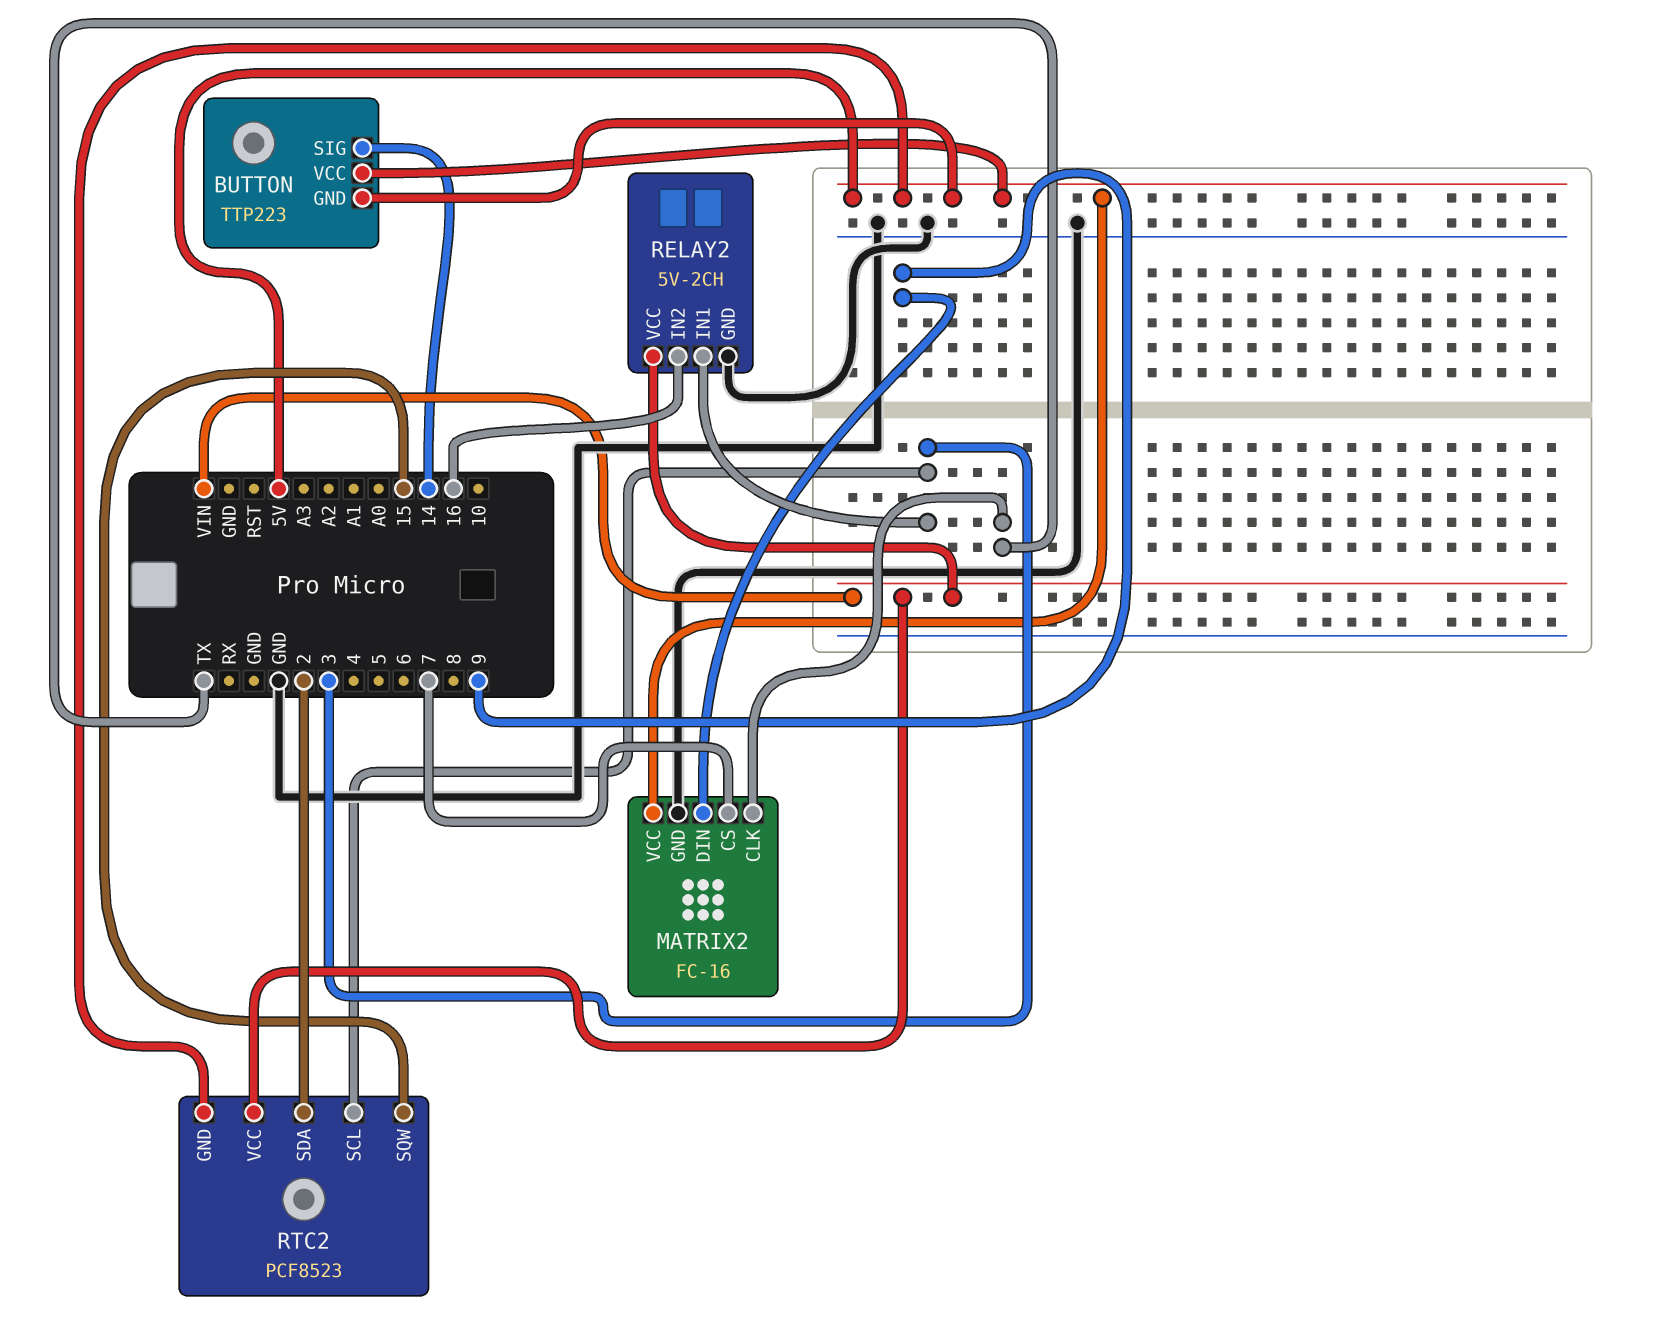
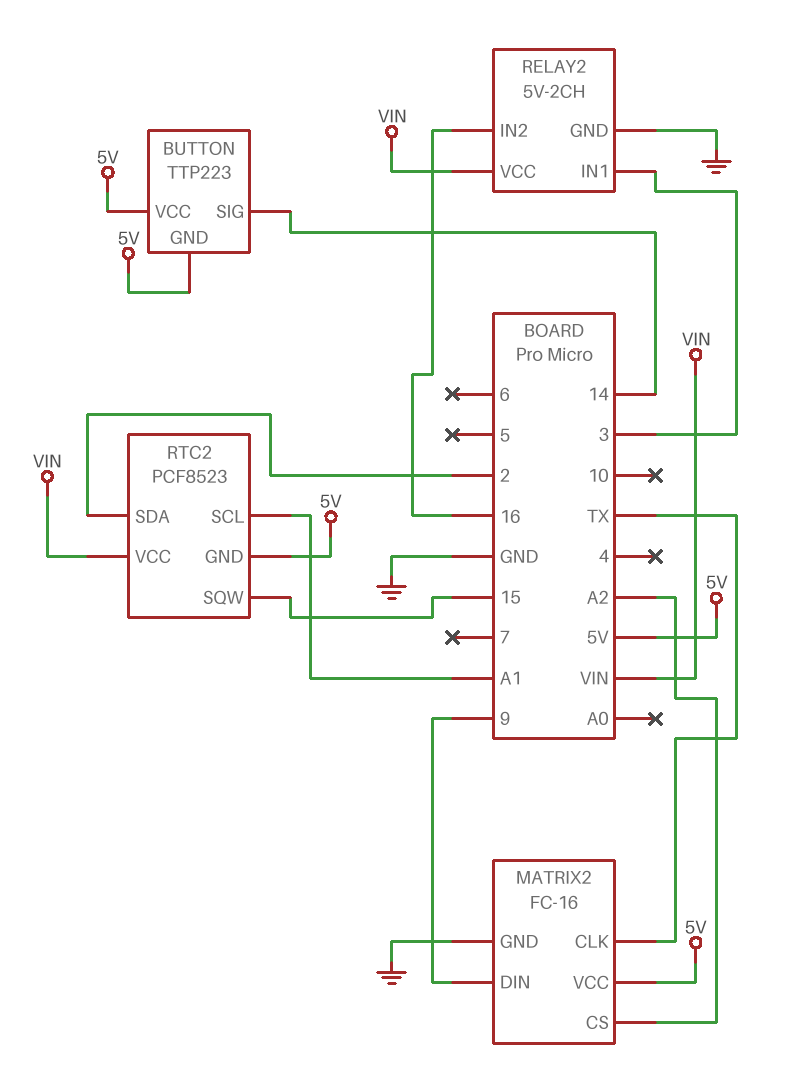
MATRIX2 pin CS: 7 -> A2
RTC2 pin SCL: 3 -> A1

